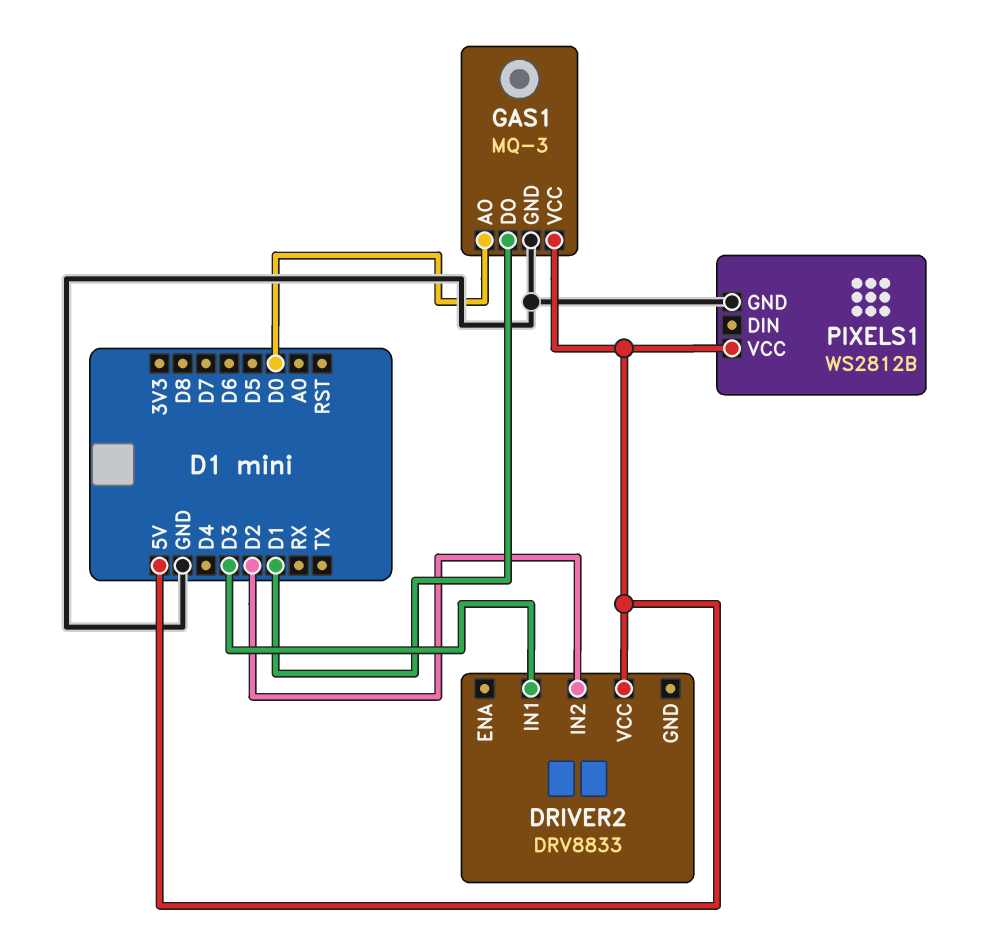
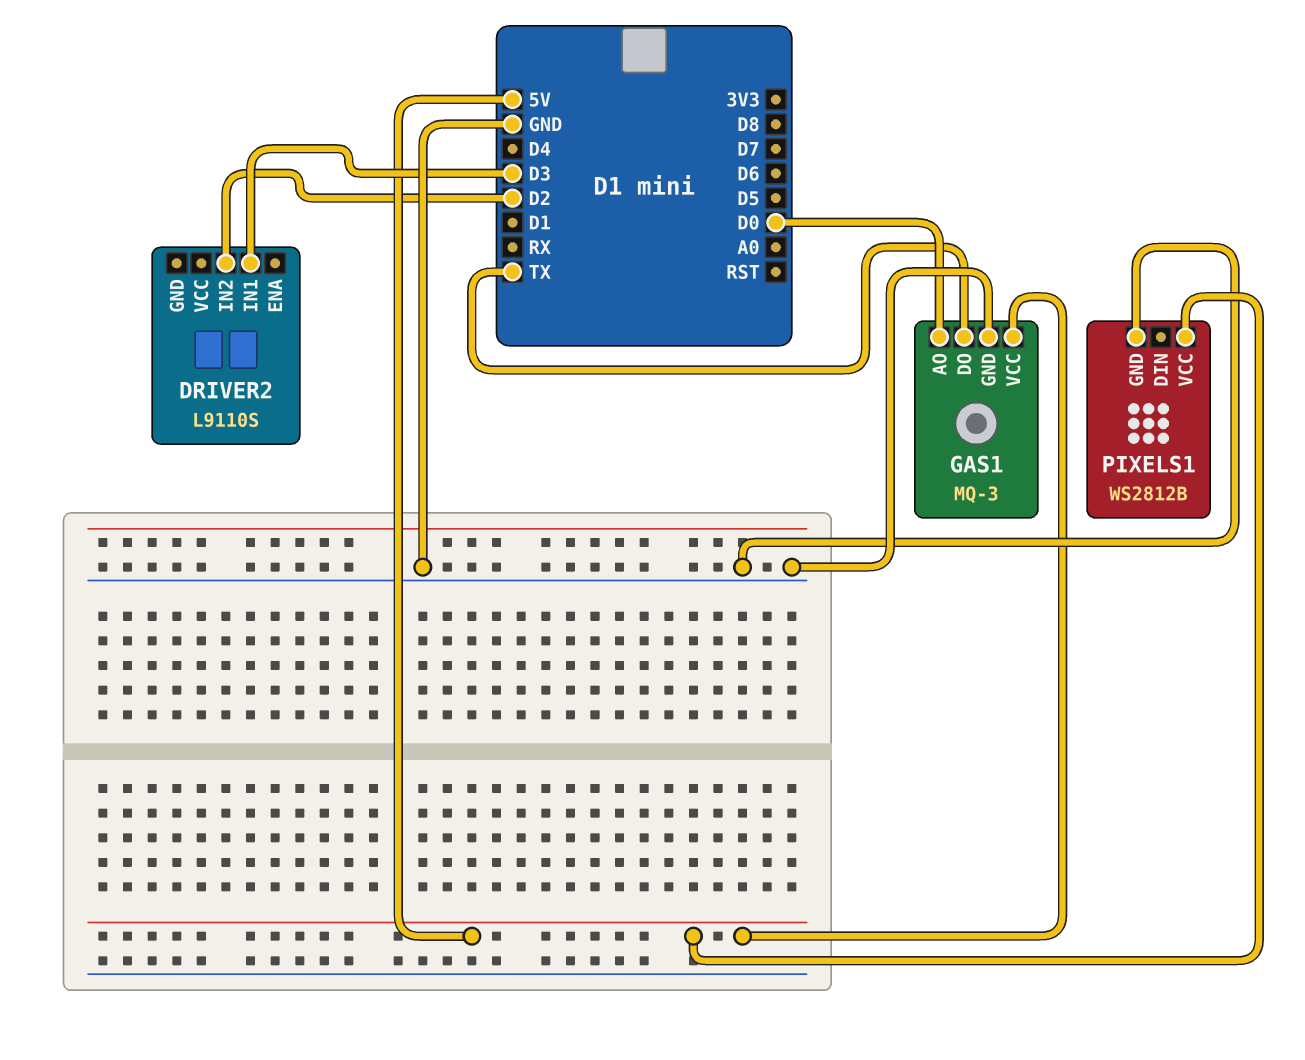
DRIVER2: DRV8833 -> L9110S
DRIVER2 pin VCC: 5V -> none
GAS1 pin DO: D1 -> TX

